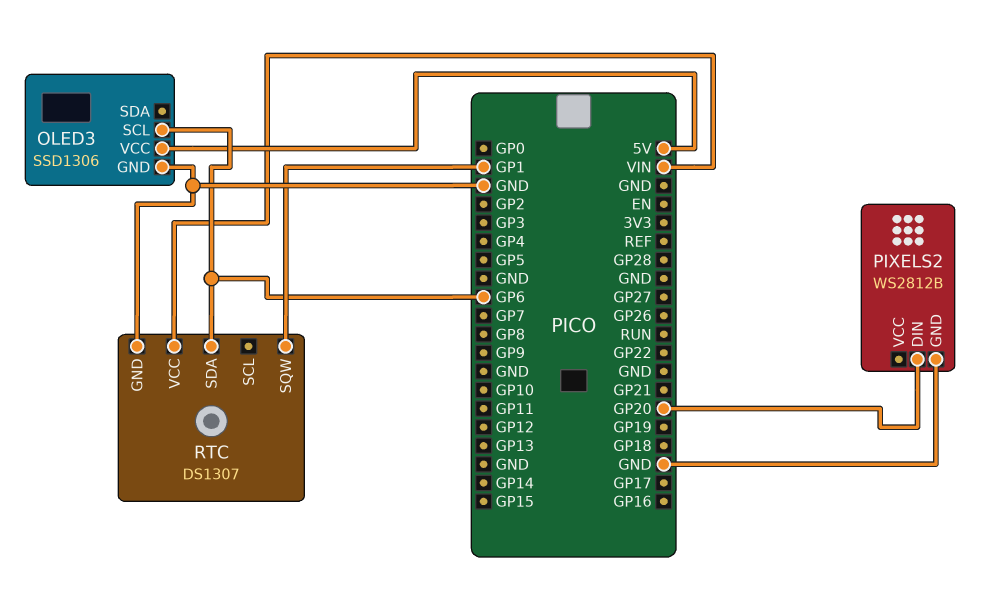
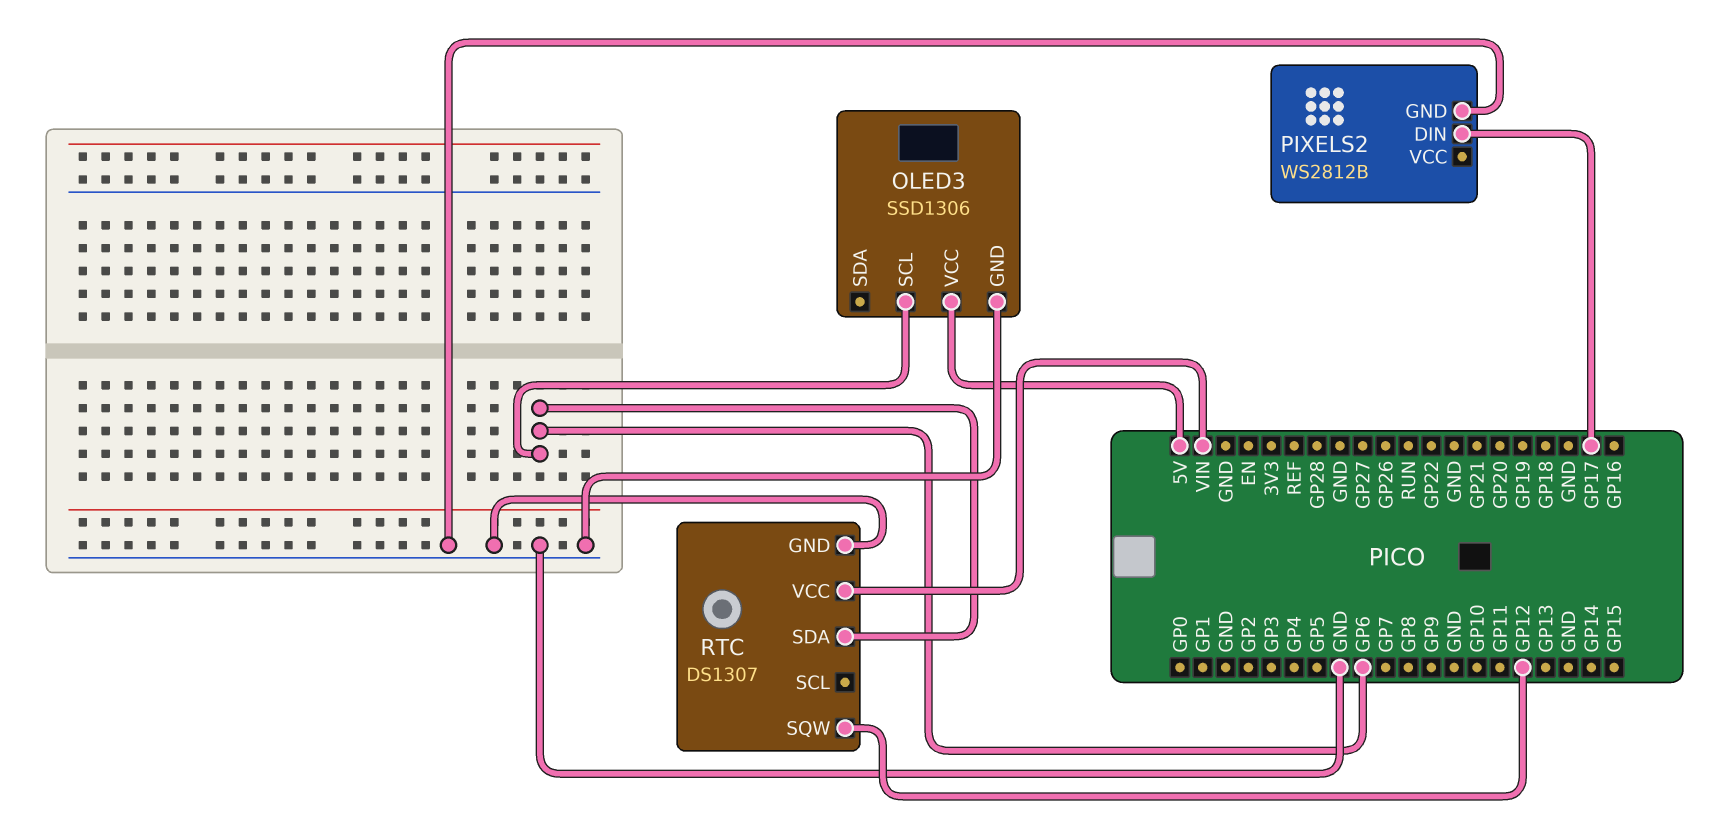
PIXELS2 pin DIN: GP20 -> GP17
RTC pin SQW: GP1 -> GP12

